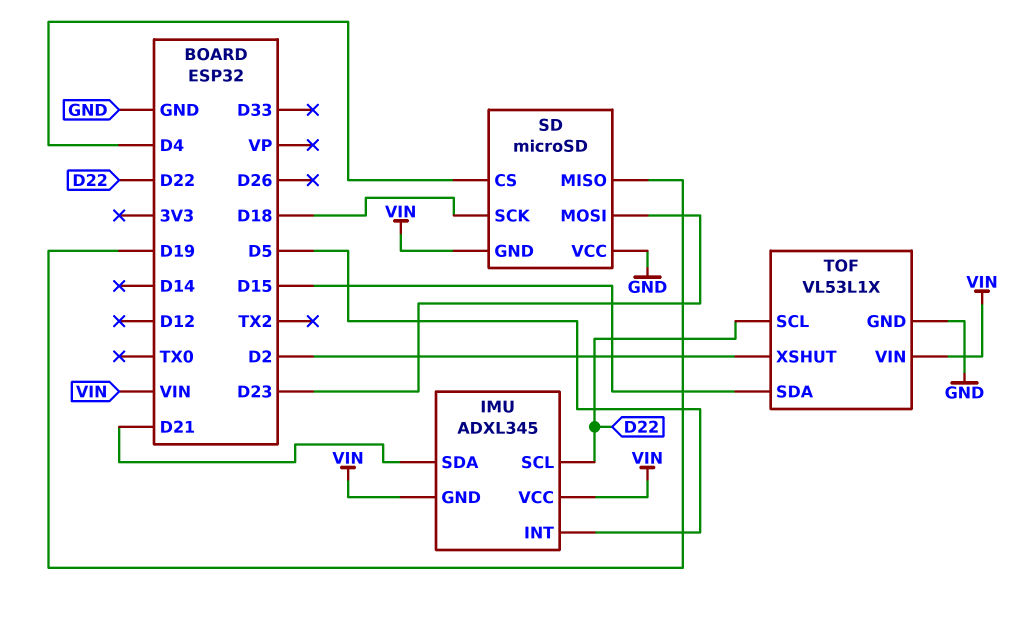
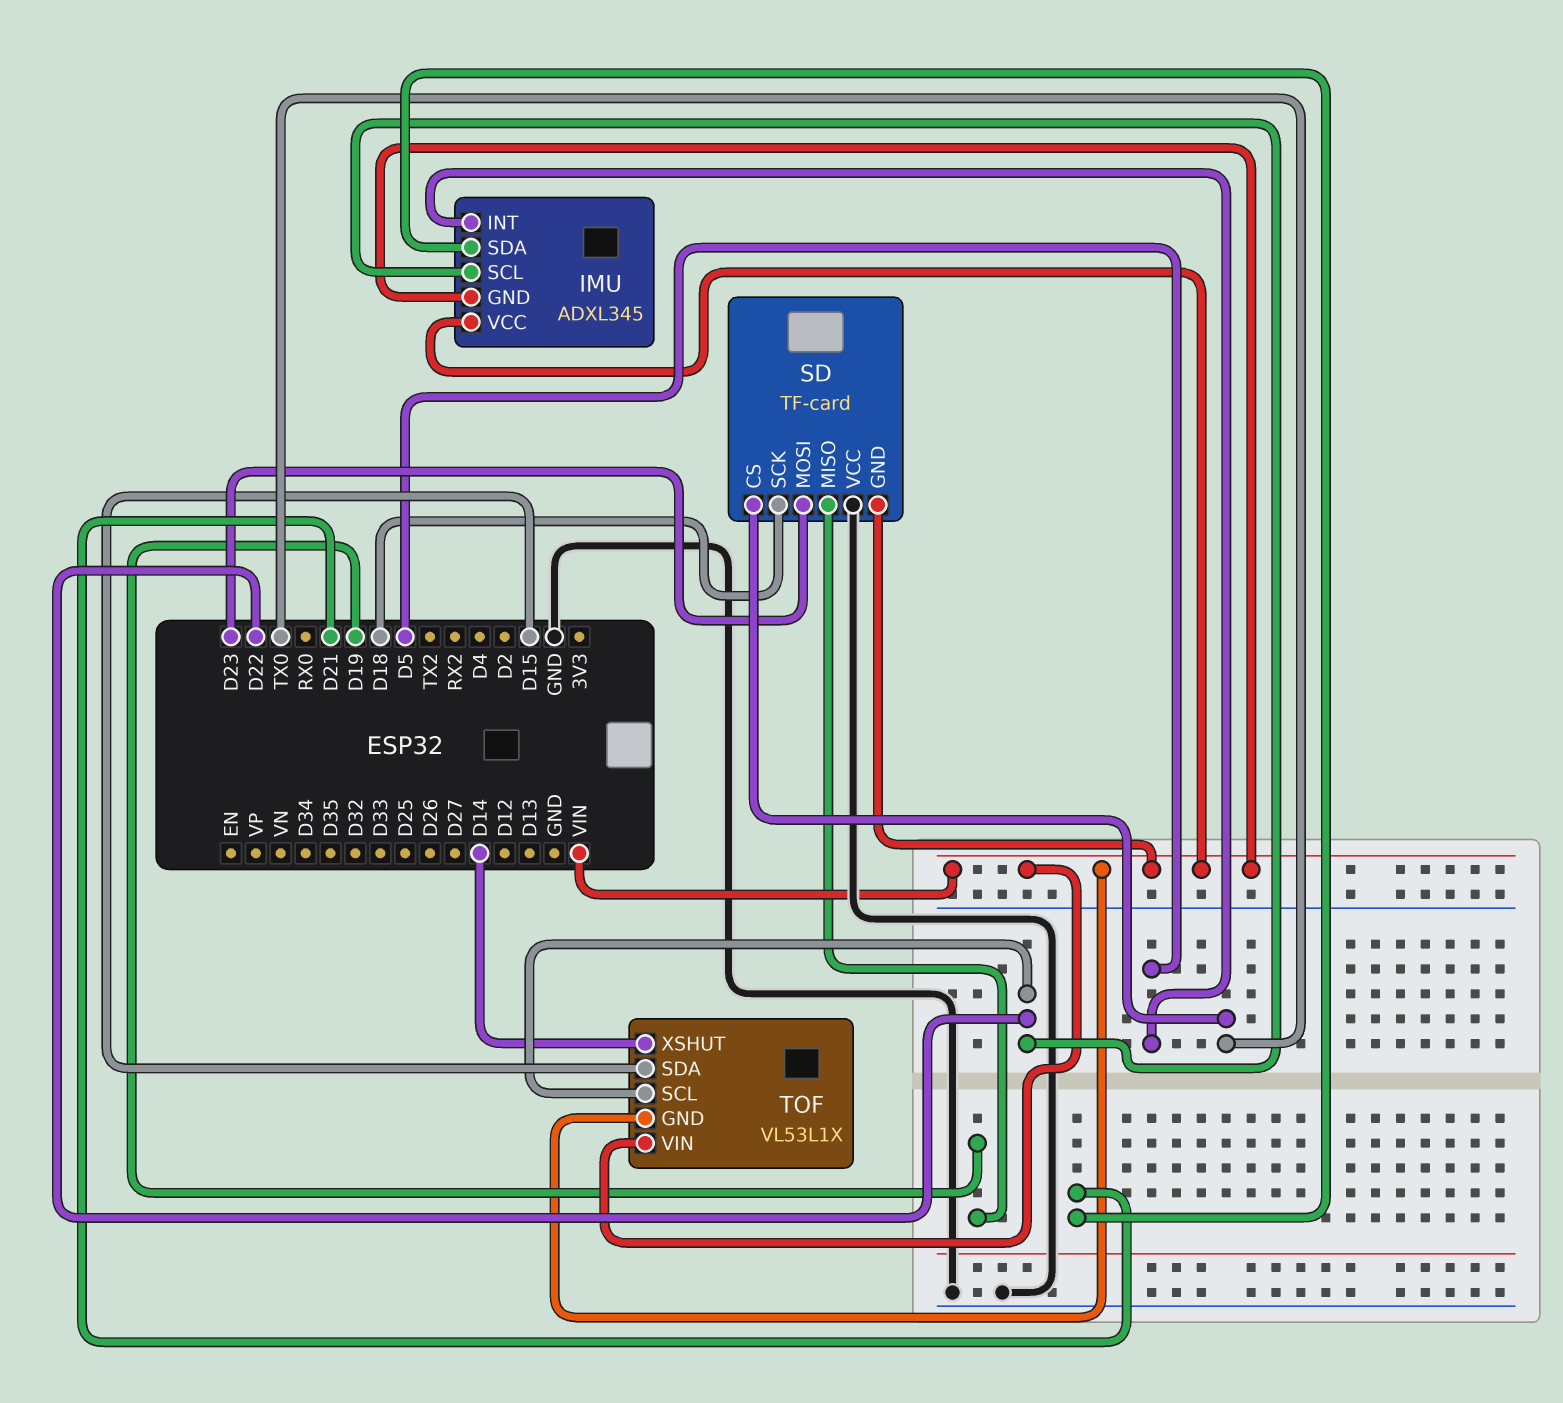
SD: microSD -> TF-card
SD pin CS: D4 -> TX0
TOF pin GND: GND -> VIN
TOF pin XSHUT: D2 -> D14

